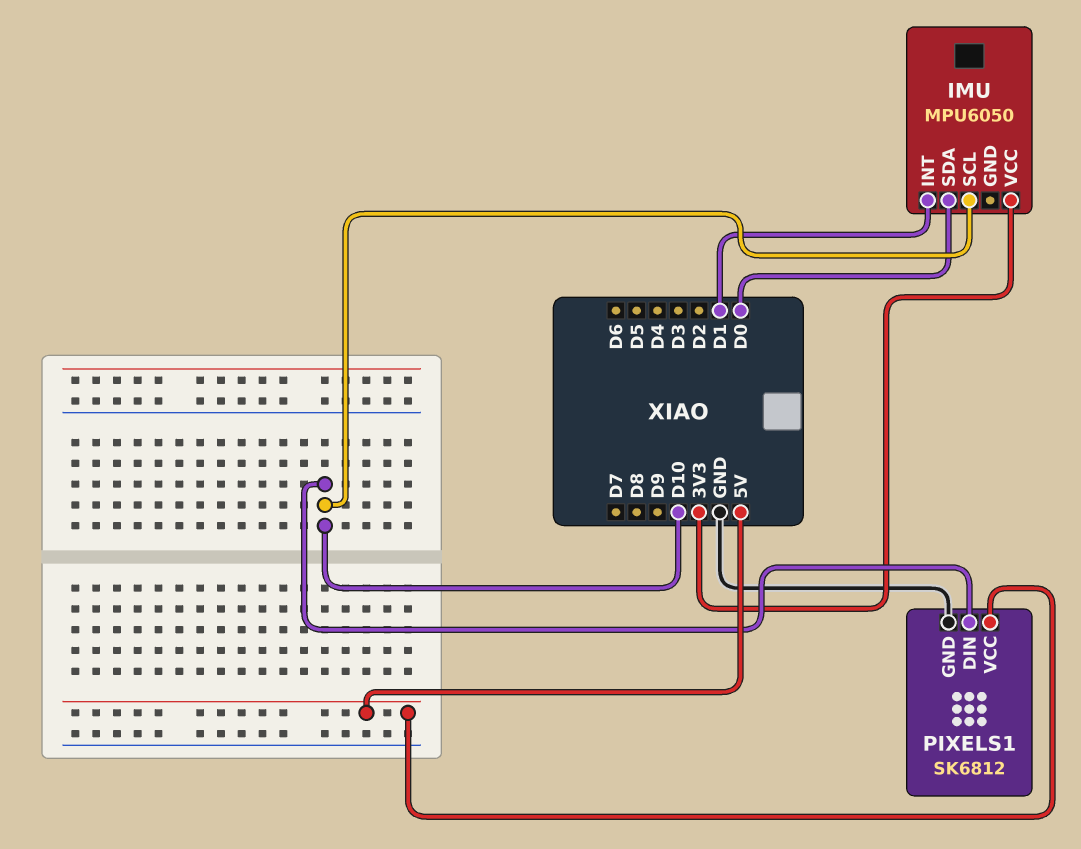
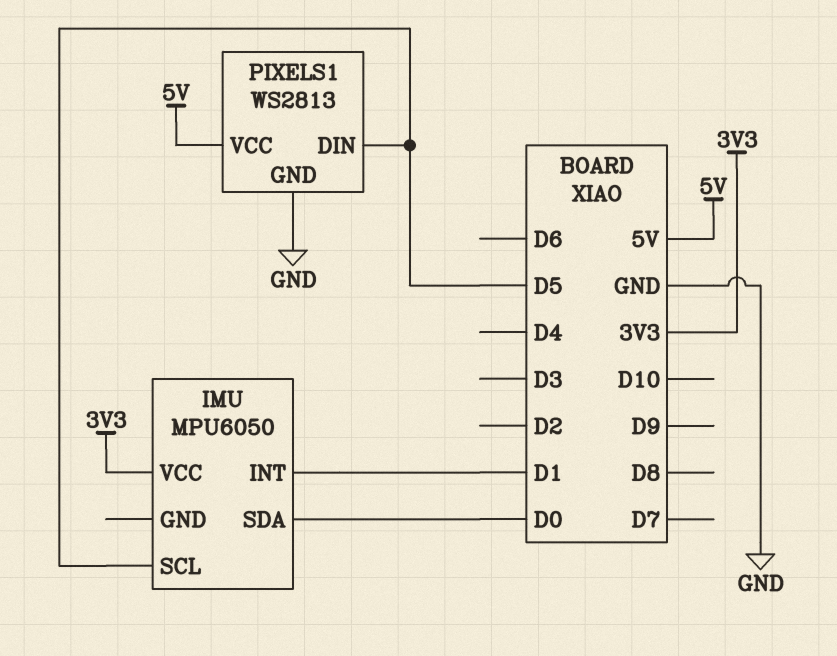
IMU pin SCL: D10 -> D5
PIXELS1: SK6812 -> WS2813
PIXELS1 pin DIN: D10 -> D5

